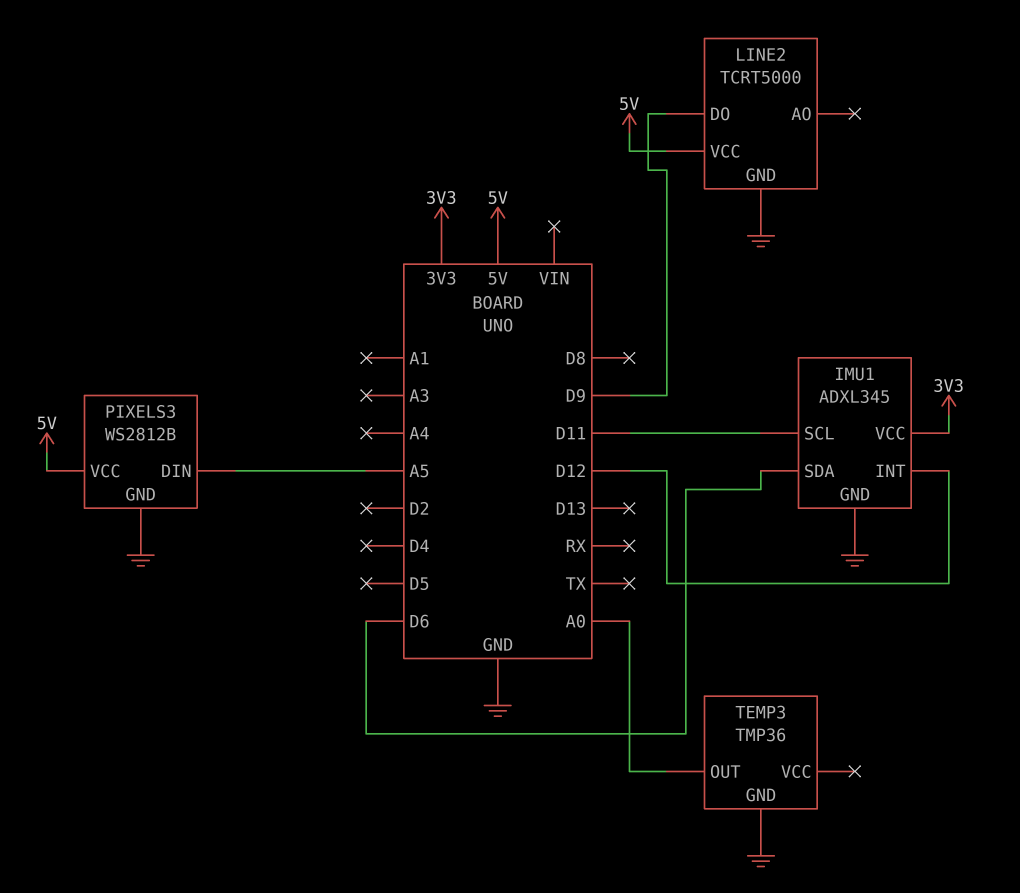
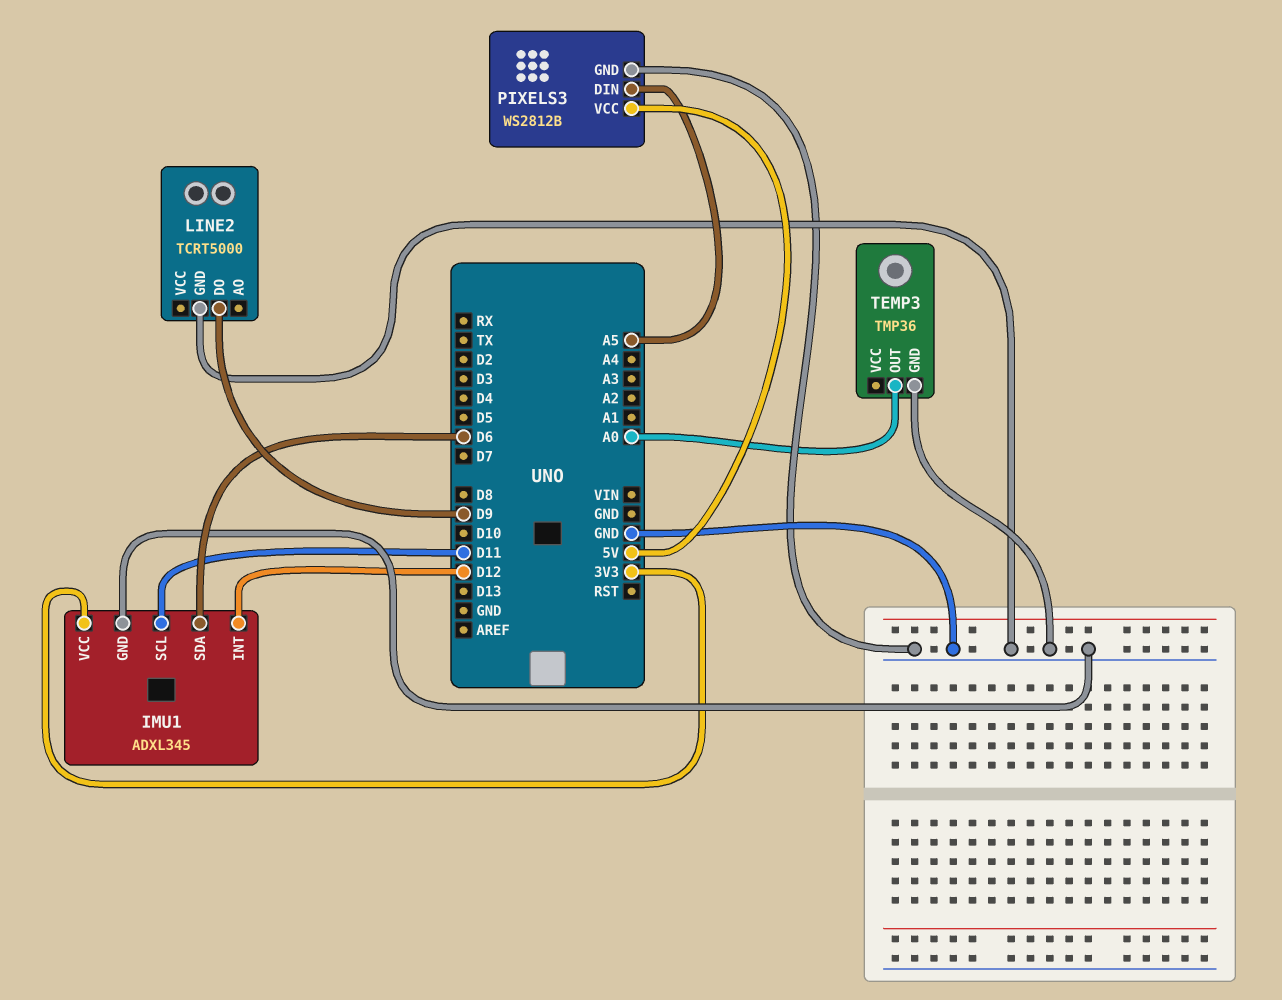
LINE2 pin VCC: 5V -> none

